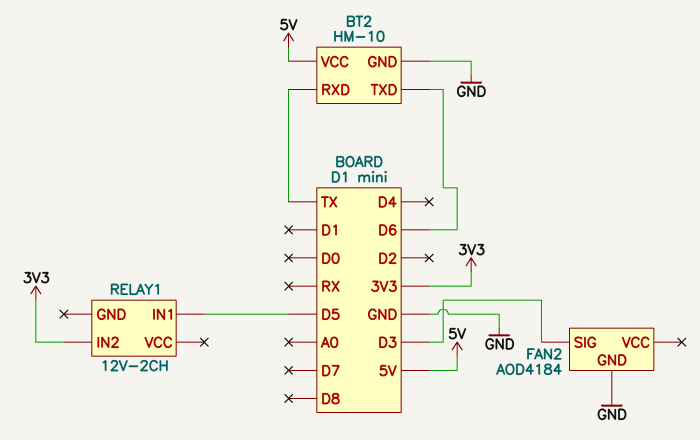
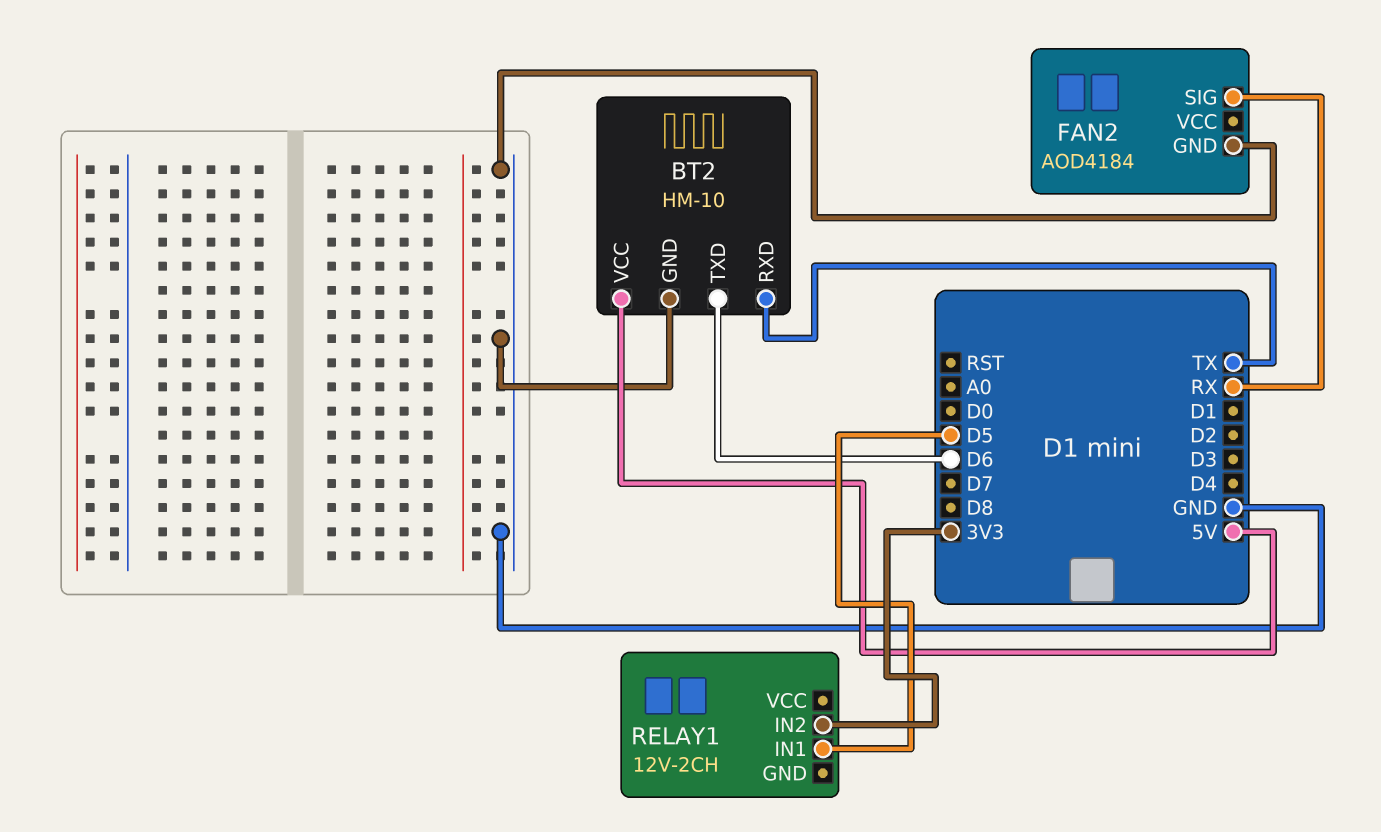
FAN2 pin SIG: D3 -> RX

